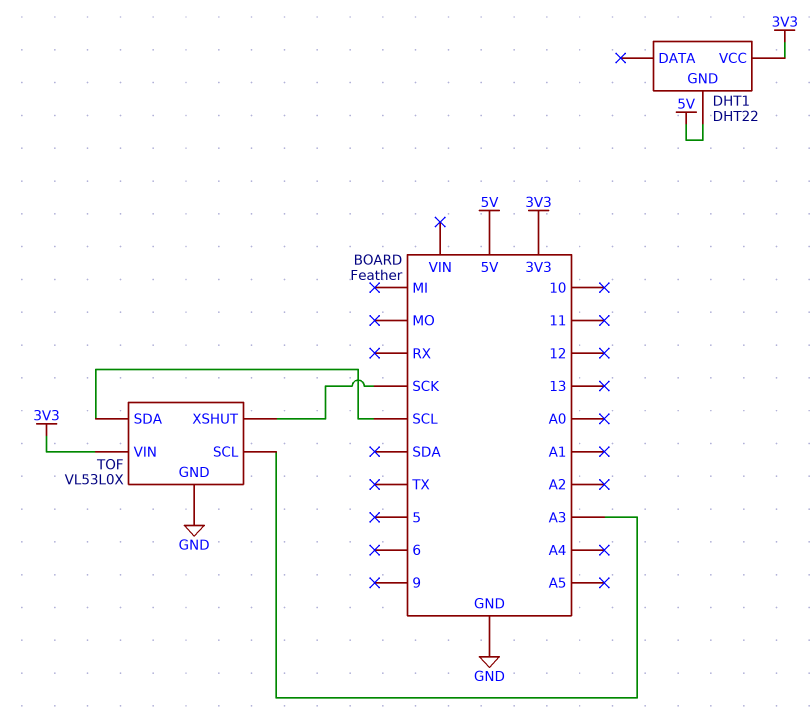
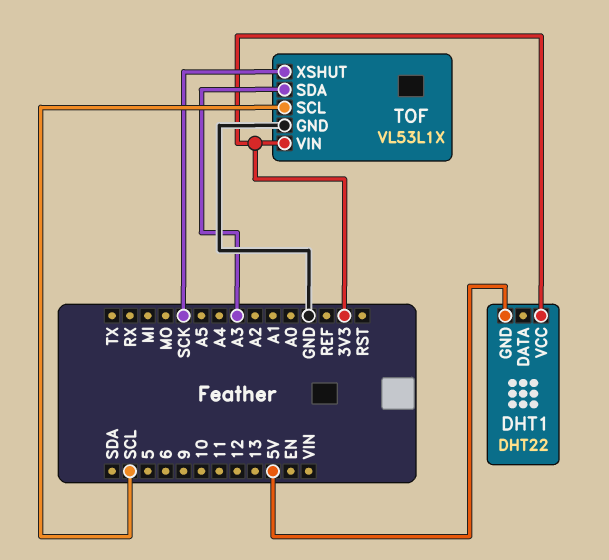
TOF: VL53L0X -> VL53L1X
TOF pin SCL: A3 -> SCL
TOF pin SDA: SCL -> A3

